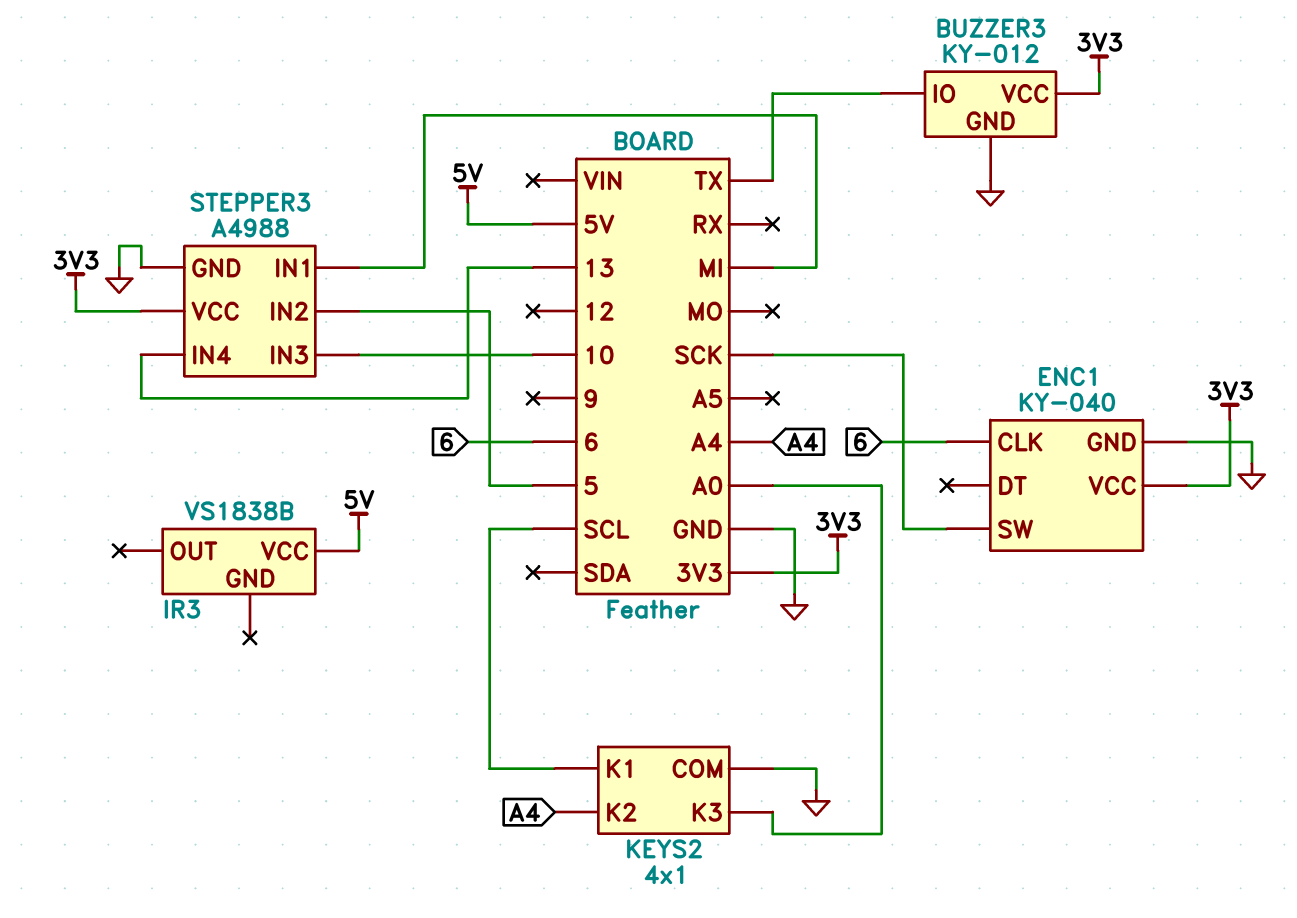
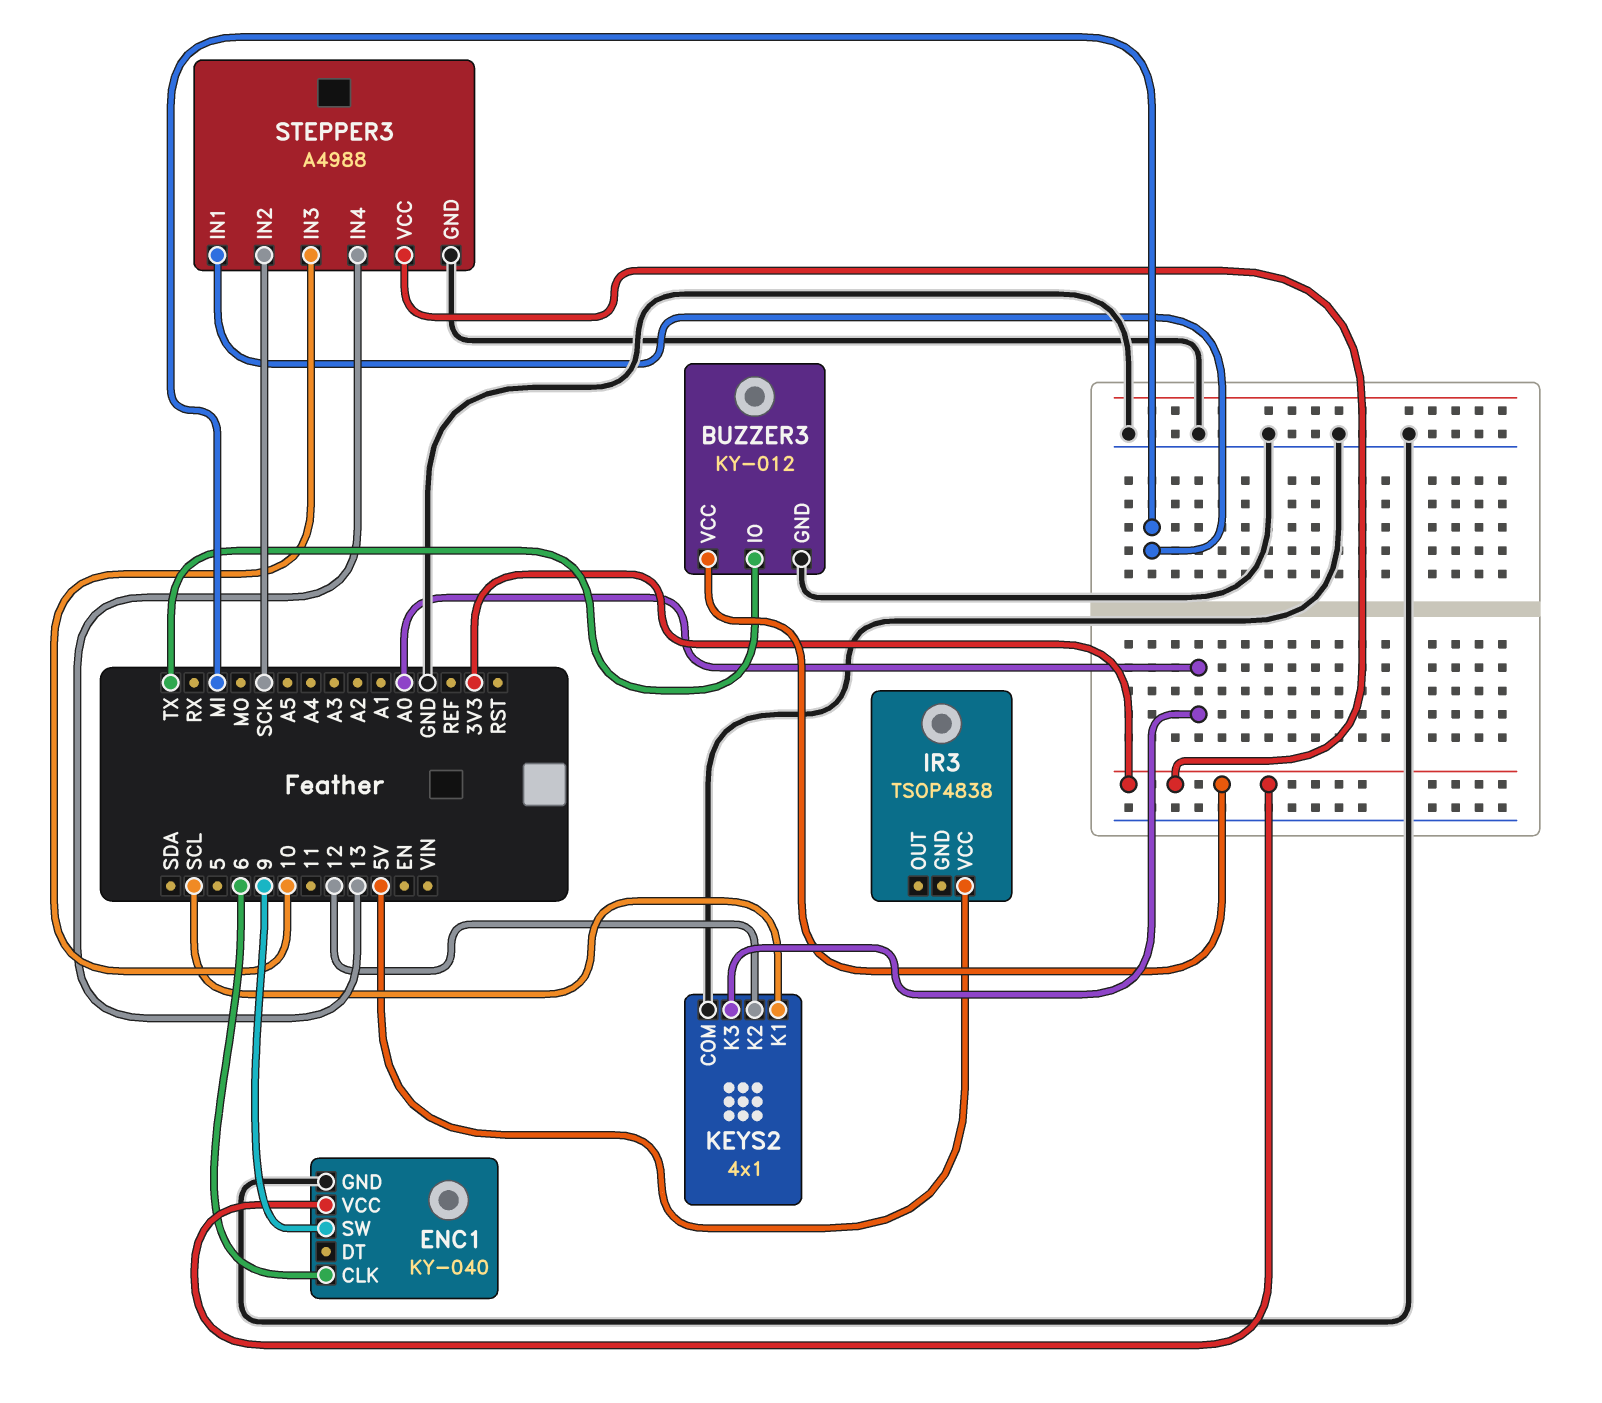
ENC1 pin SW: SCK -> 9
IR3: VS1838B -> TSOP4838
KEYS2 pin K2: A4 -> 12
STEPPER3 pin IN2: 5 -> SCK

